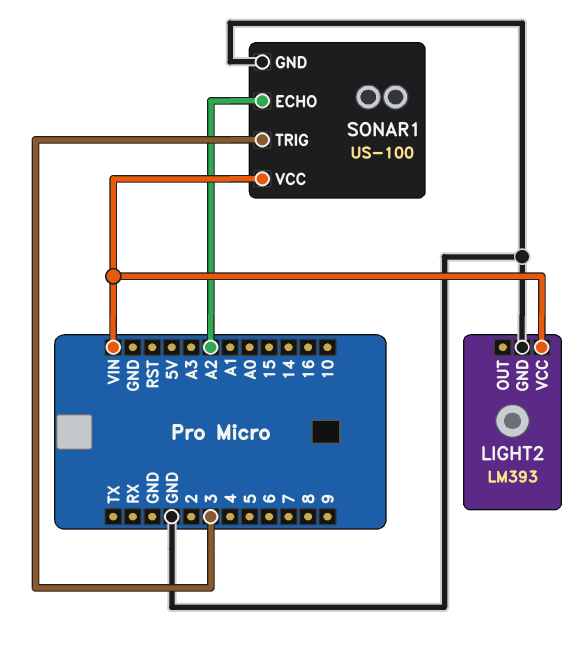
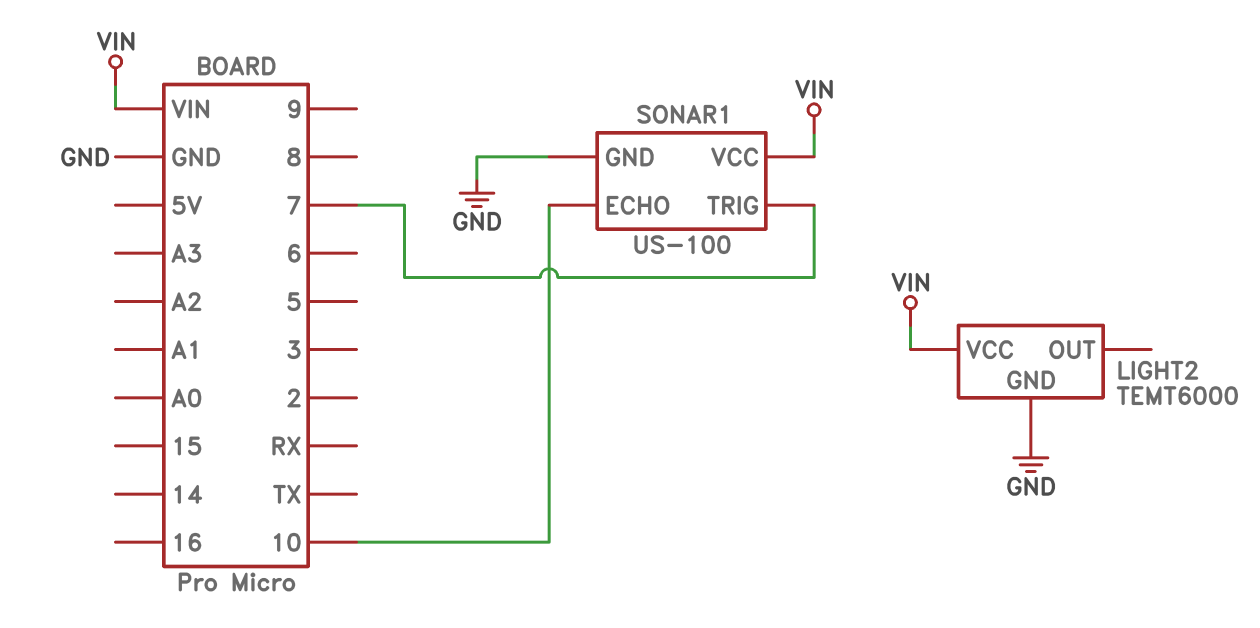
LIGHT2: LM393 -> TEMT6000
SONAR1 pin ECHO: A2 -> 10
SONAR1 pin TRIG: 3 -> 7

